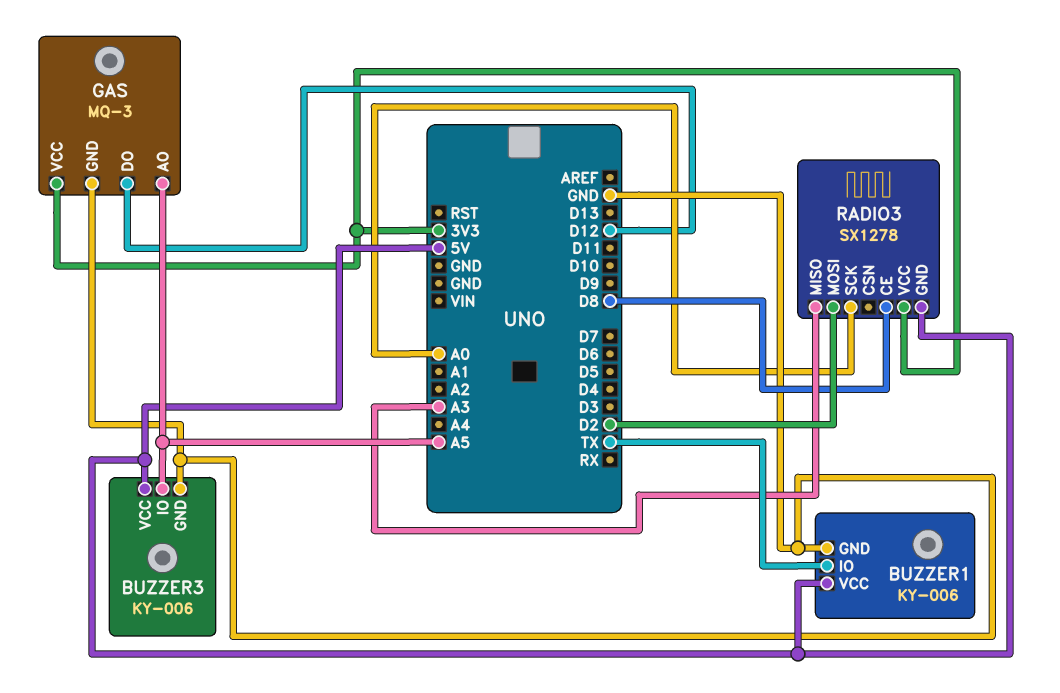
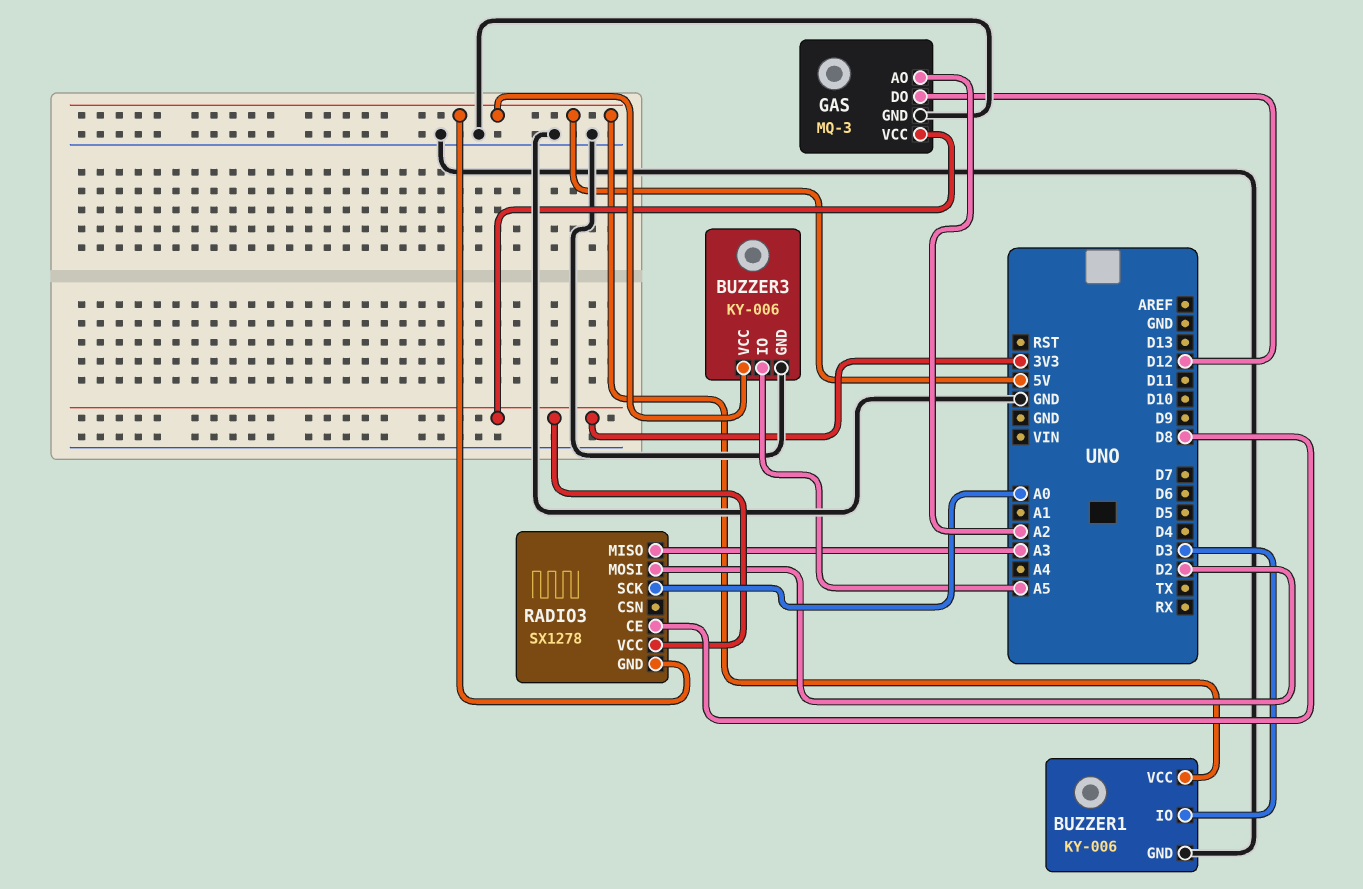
BUZZER1 pin IO: TX -> D3
GAS pin AO: A5 -> A2

